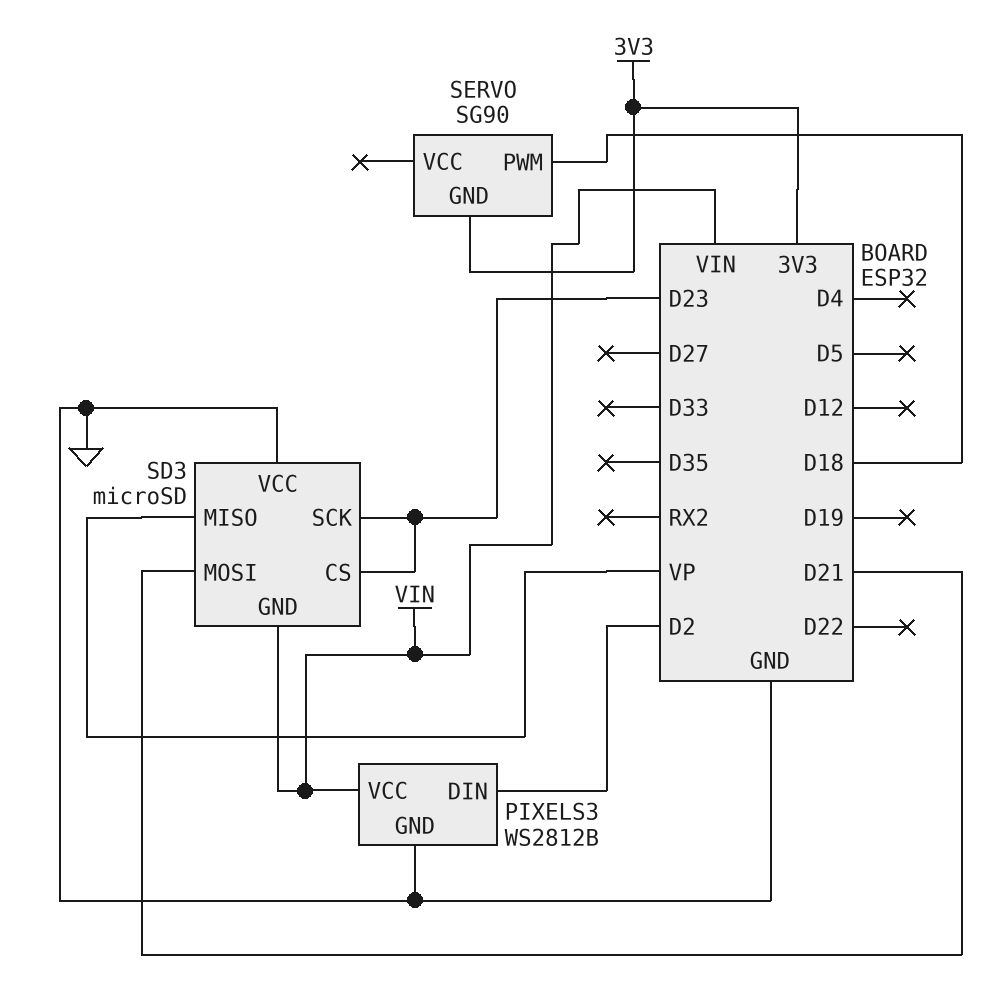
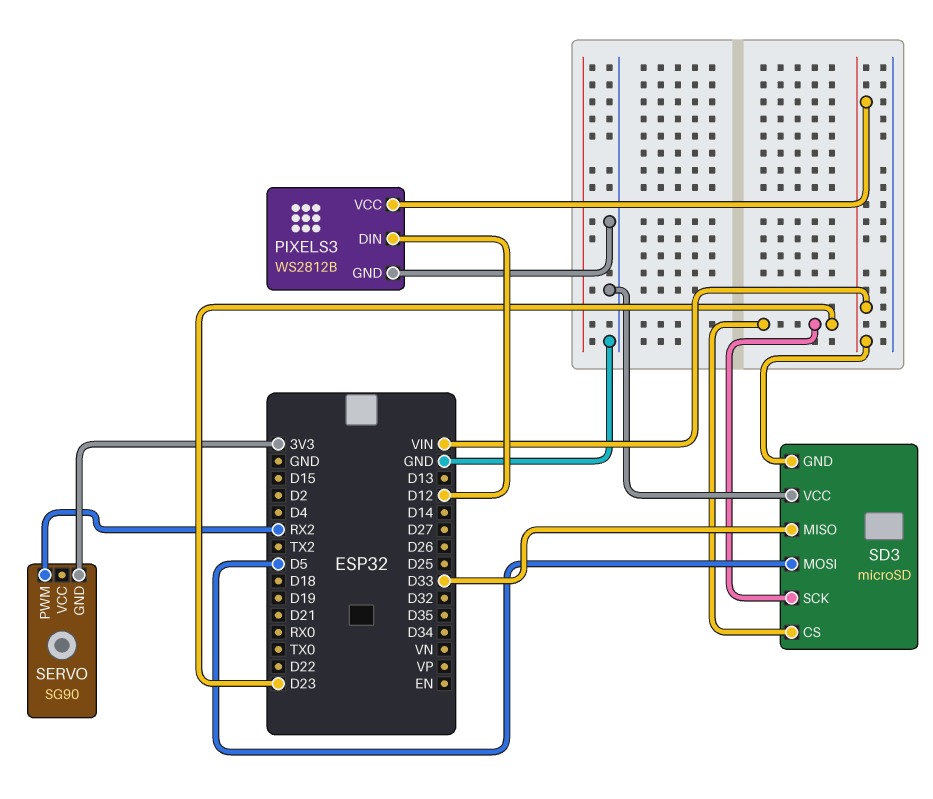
PIXELS3 pin DIN: D2 -> D12
SD3 pin MISO: VP -> D33
SD3 pin MOSI: D21 -> D5
SERVO pin PWM: D18 -> RX2

